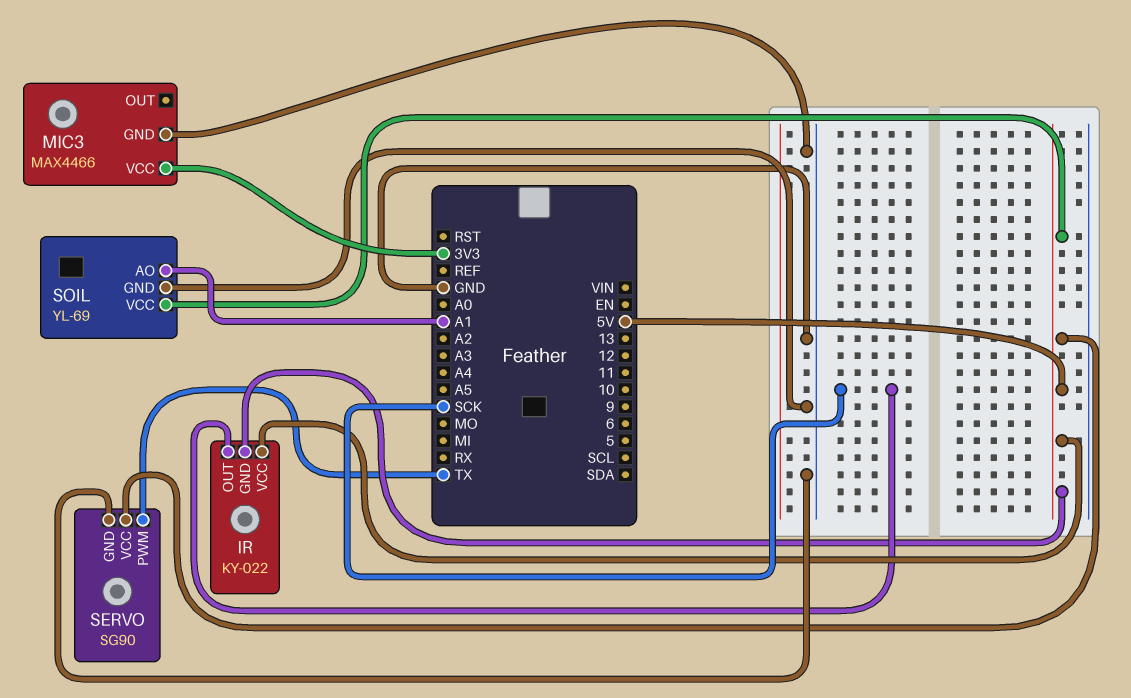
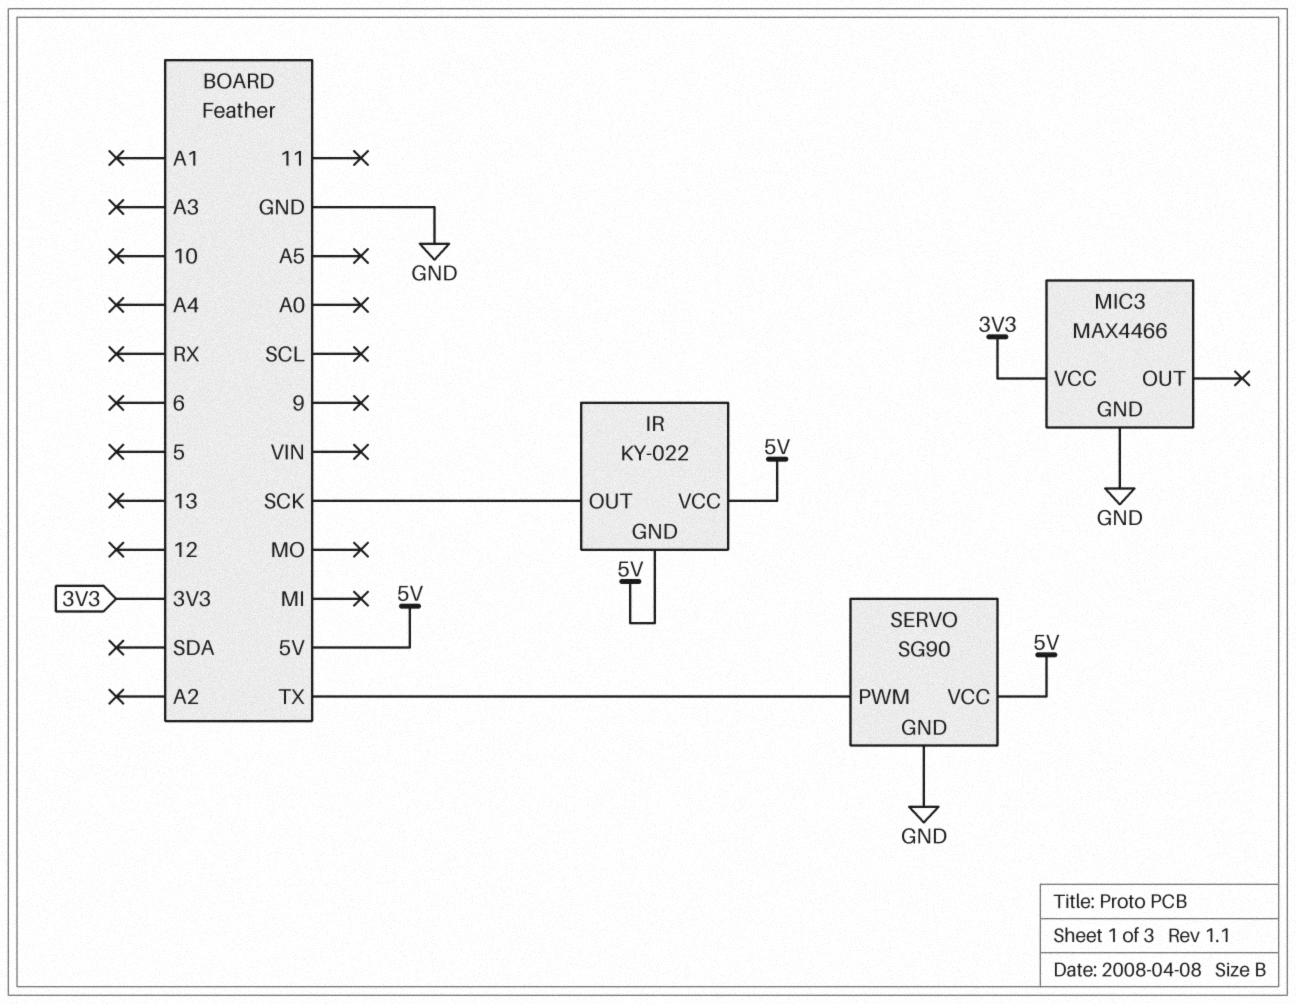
SOIL: YL-69 -> none
SOIL pin AO: A1 -> none
SOIL pin GND: GND -> none
SOIL pin VCC: 5V -> none

